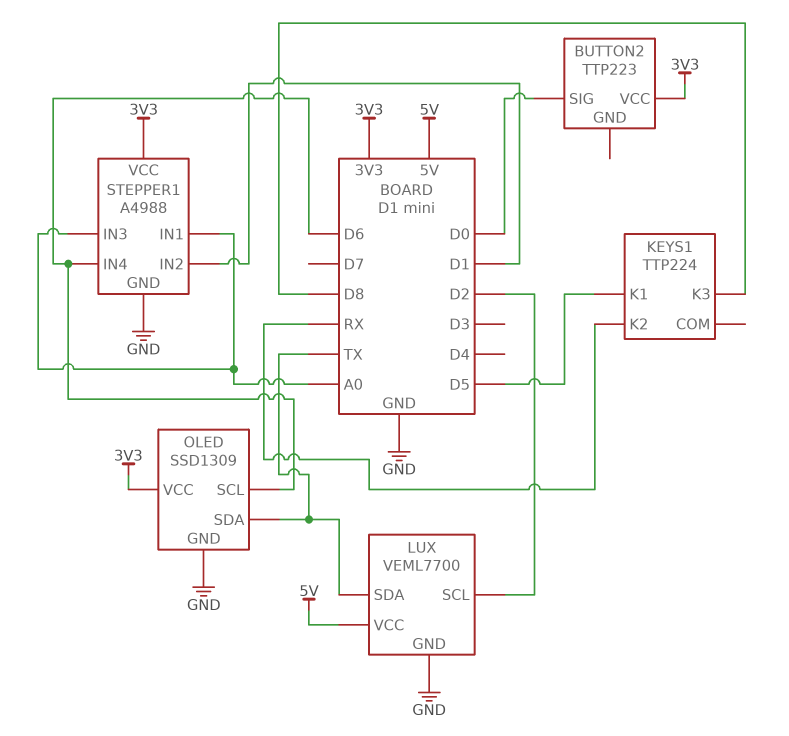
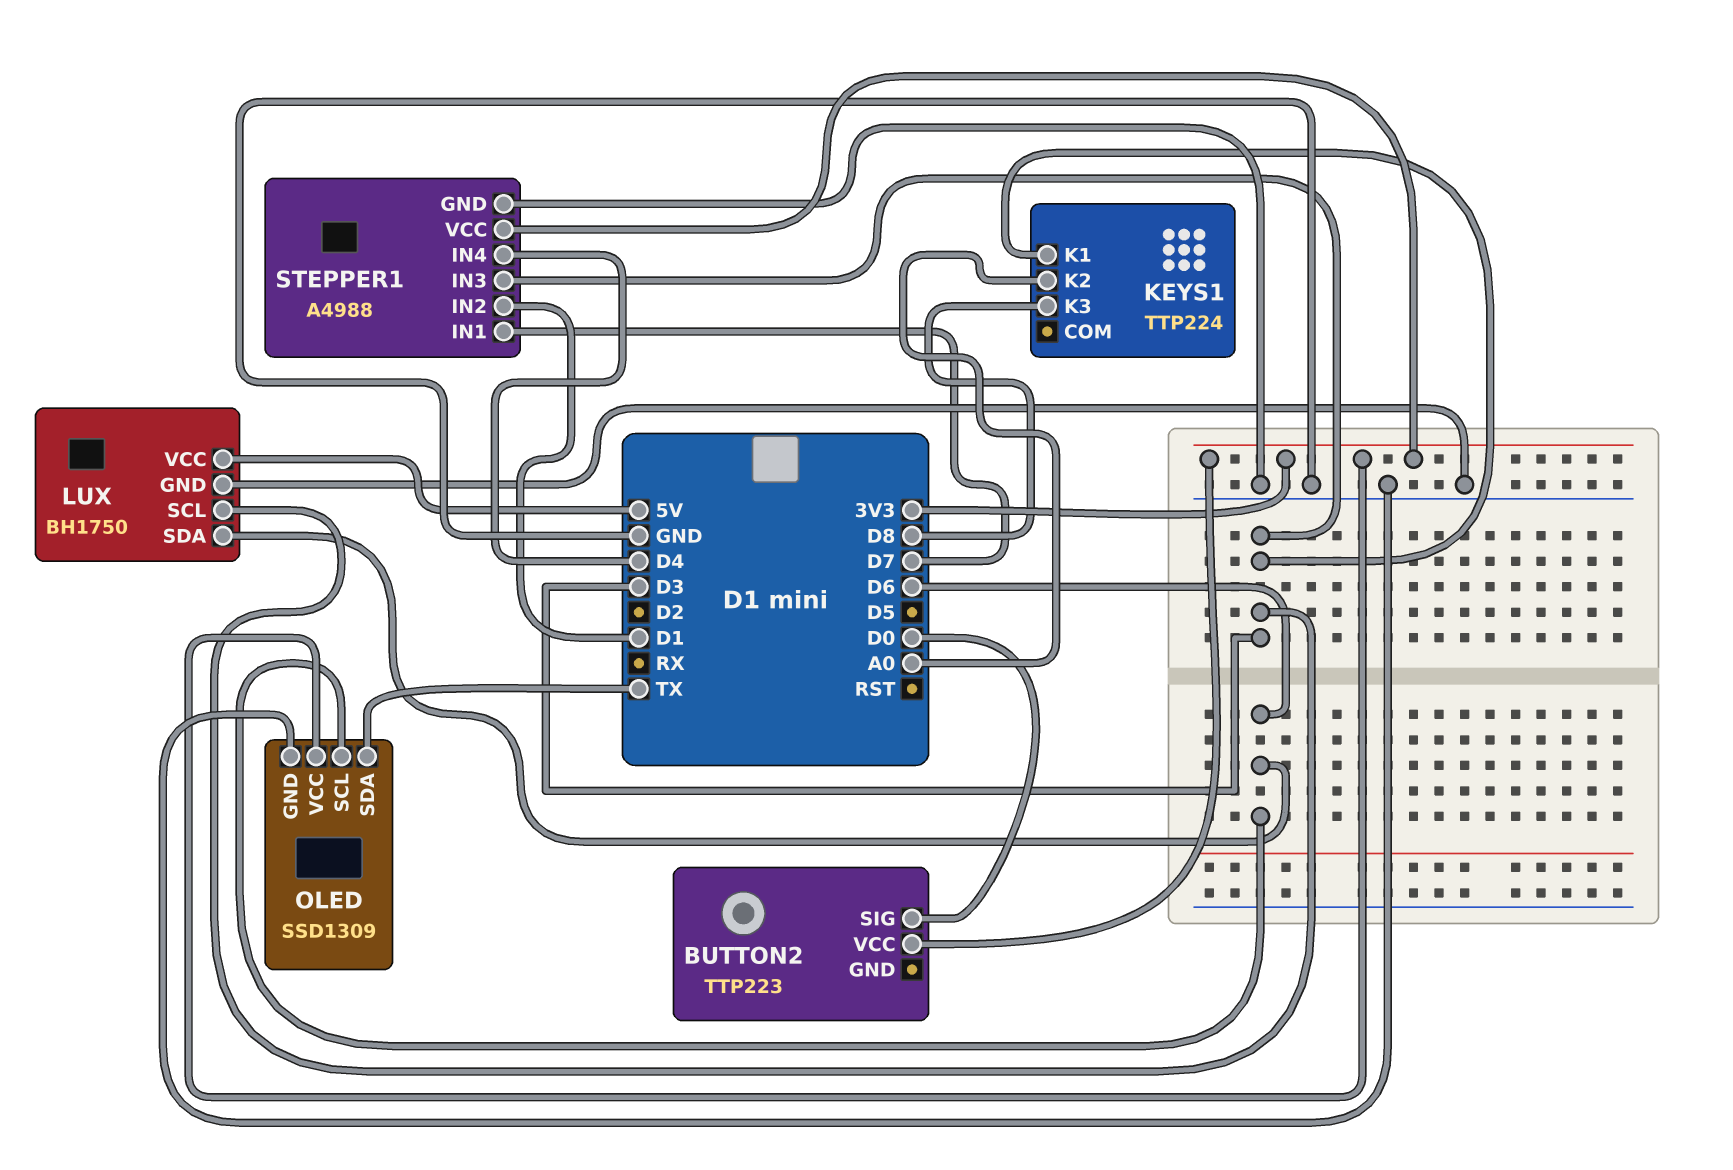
KEYS1 pin K1: D5 -> D3
KEYS1 pin K2: RX -> A0
LUX: VEML7700 -> BH1750
LUX pin SCL: D2 -> D3
LUX pin SDA: TX -> D6
STEPPER1 pin IN1: A0 -> D7
STEPPER1 pin IN3: A0 -> D3
STEPPER1 pin IN4: D6 -> D4

